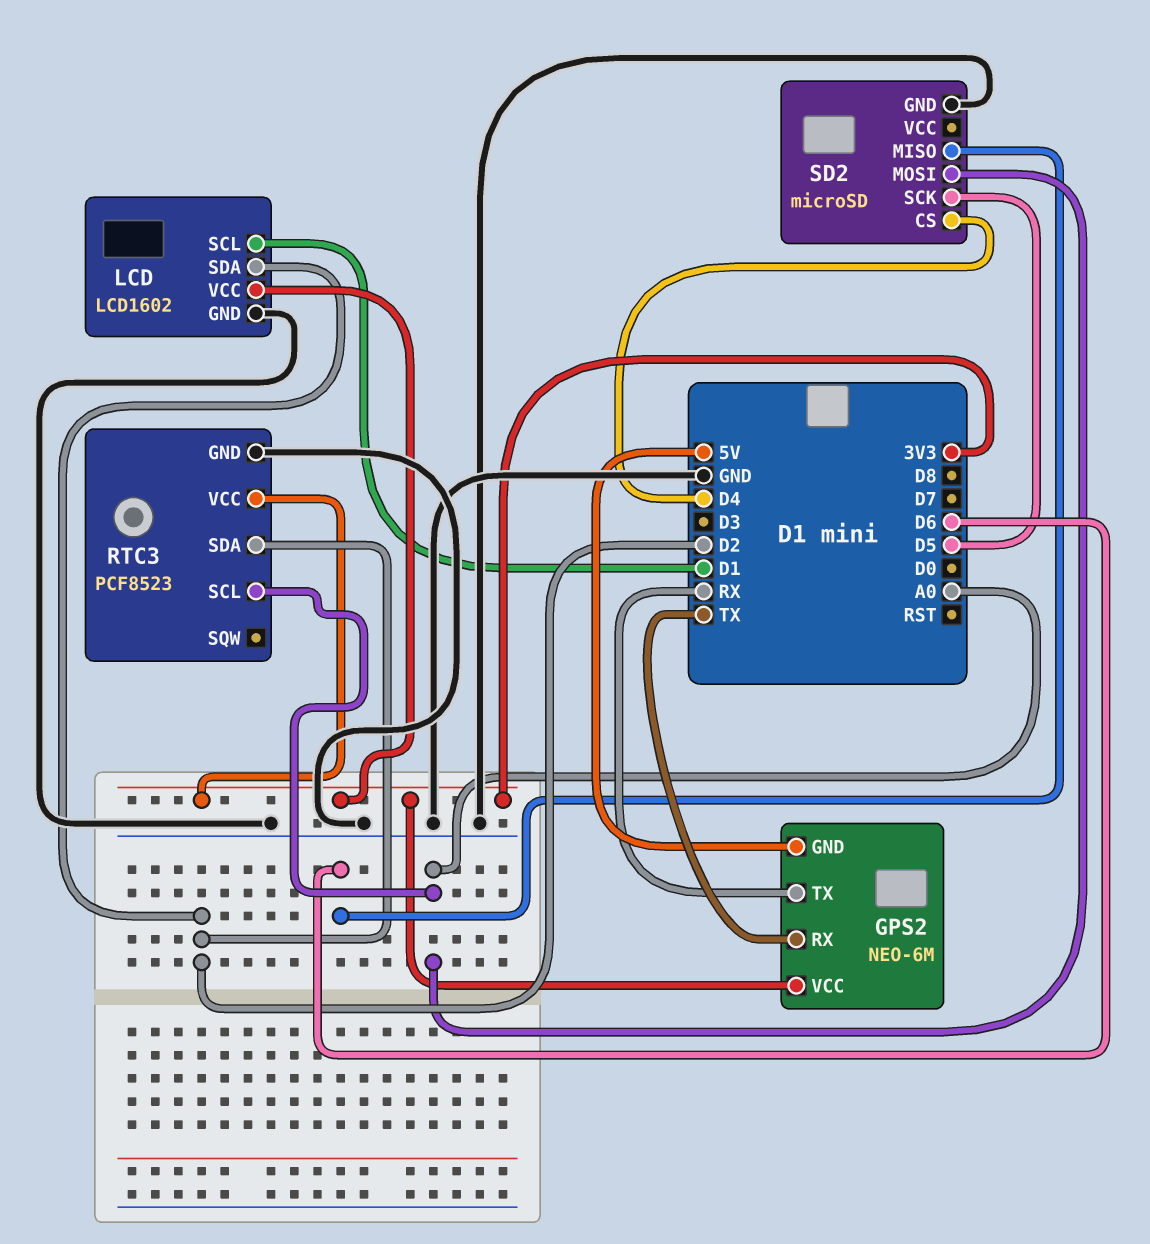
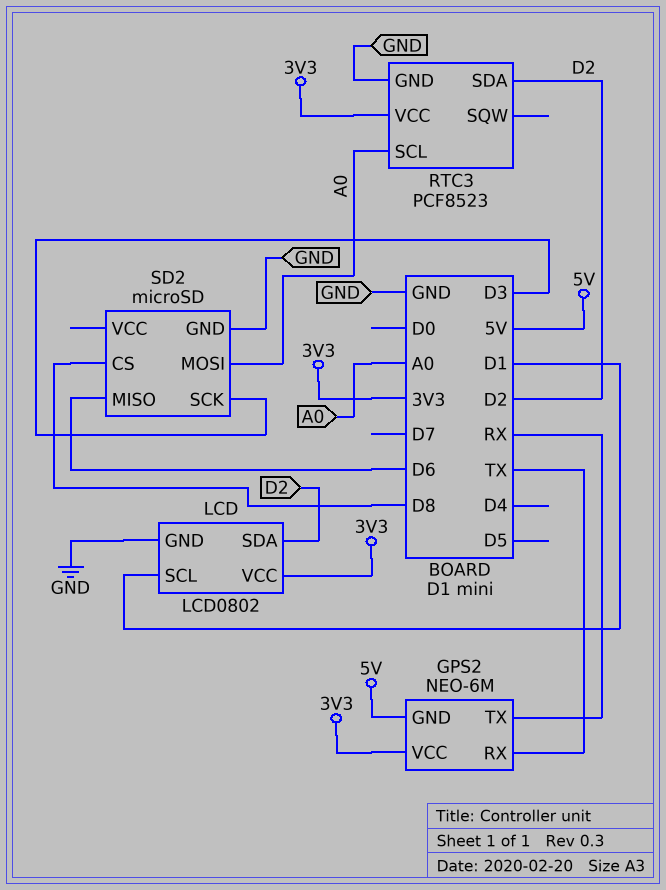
LCD: LCD1602 -> LCD0802
SD2 pin CS: D4 -> D8
SD2 pin SCK: D5 -> D3

